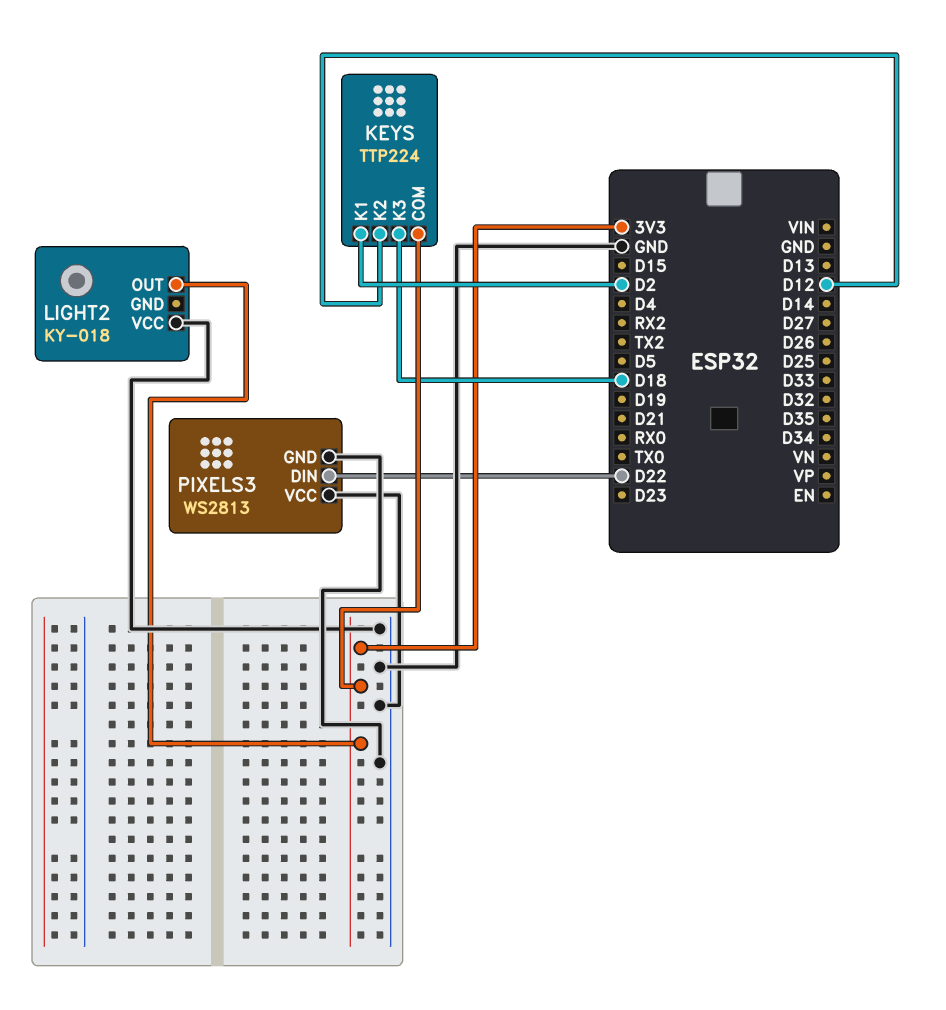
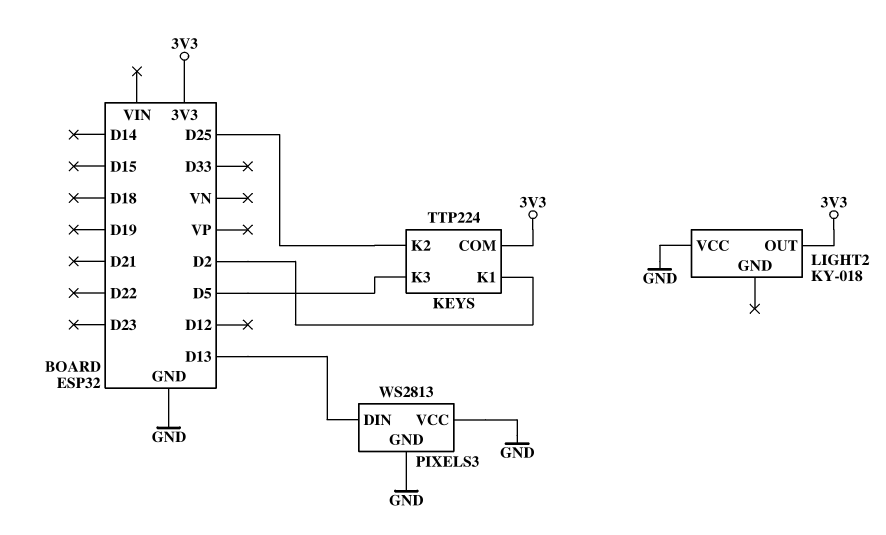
KEYS pin K2: D12 -> D25
KEYS pin K3: D18 -> D5
PIXELS3 pin DIN: D22 -> D13

